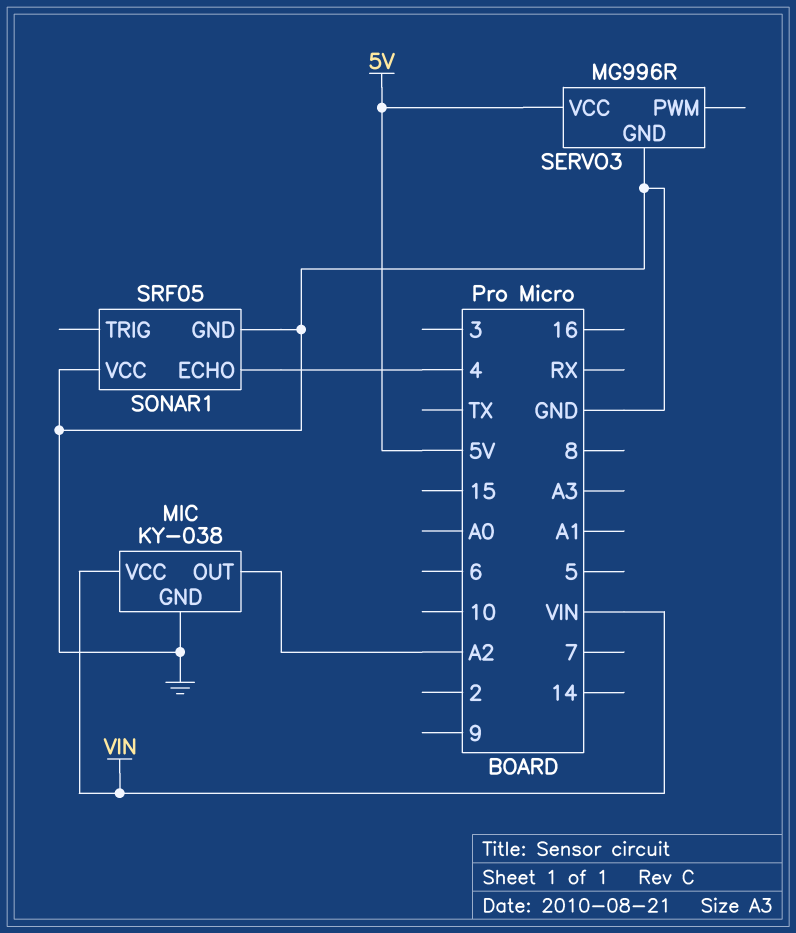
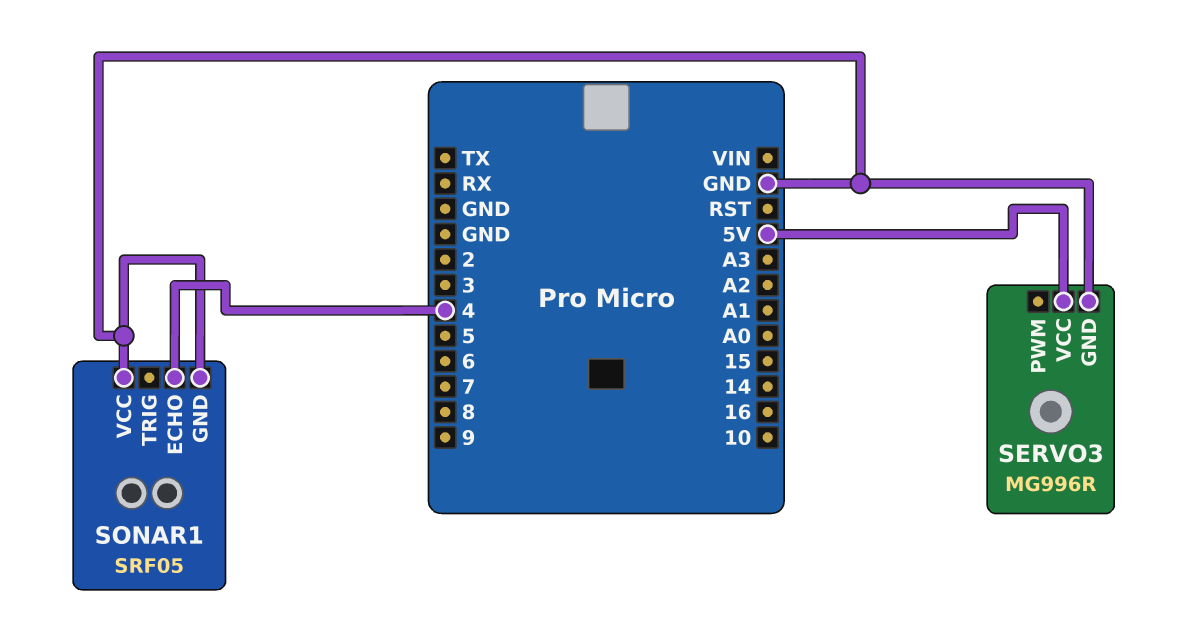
MIC: KY-038 -> none
MIC pin GND: GND -> none
MIC pin OUT: A2 -> none
MIC pin VCC: VIN -> none

